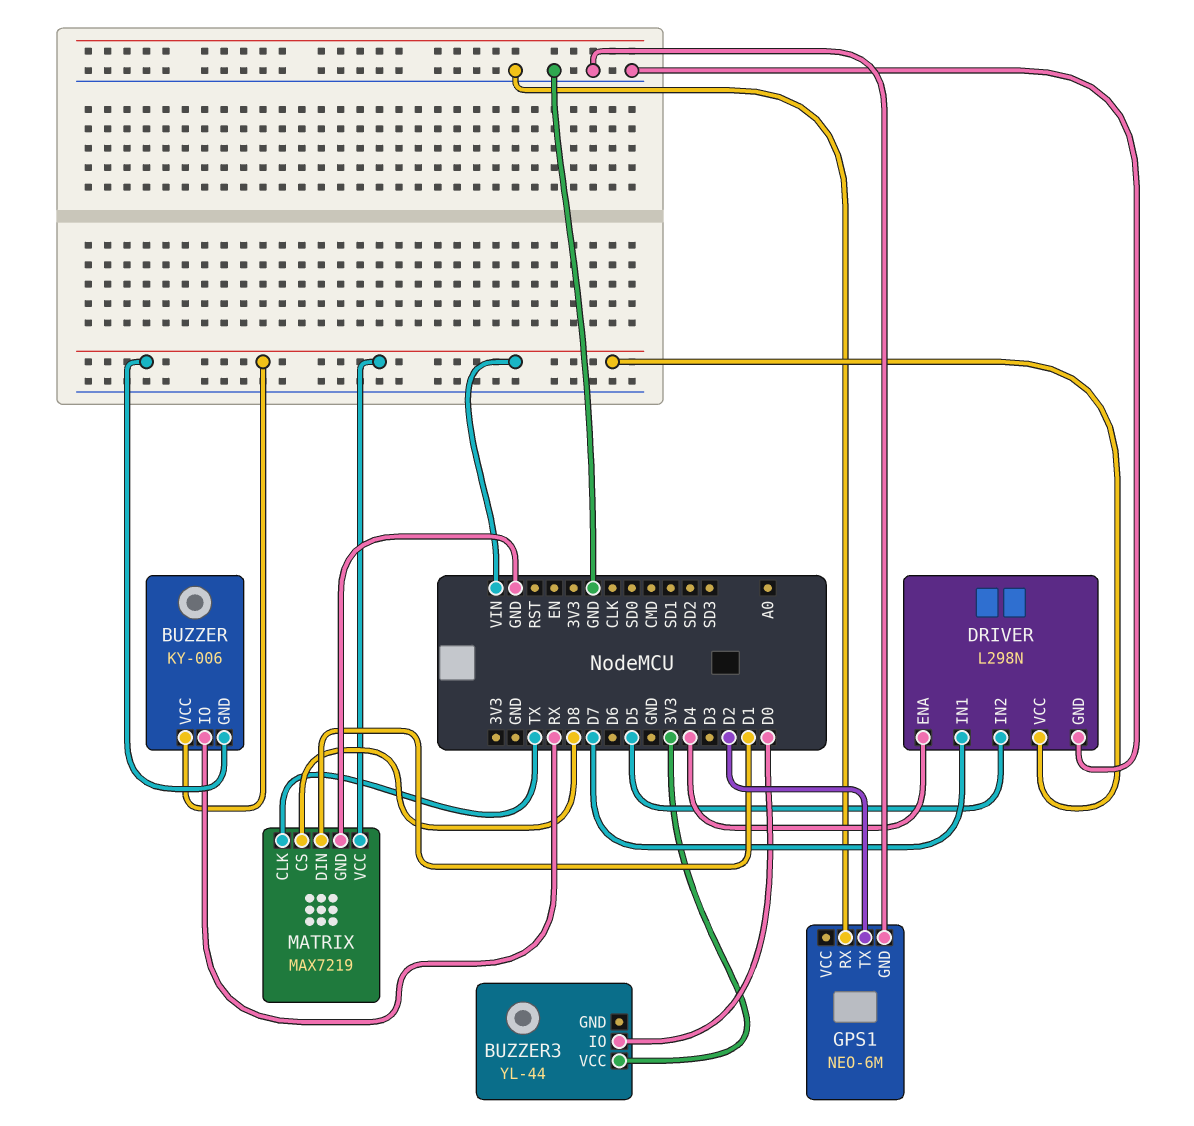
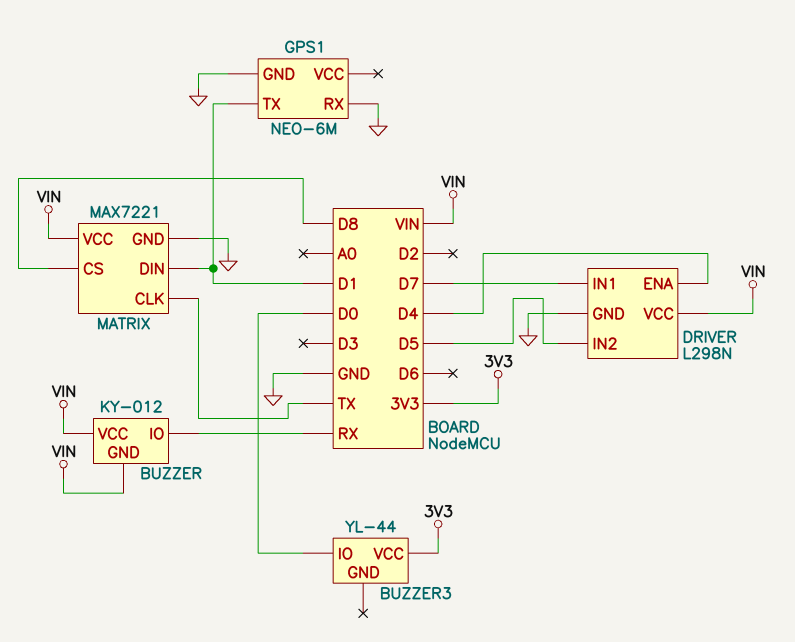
BUZZER: KY-006 -> KY-012
GPS1 pin TX: D2 -> D1
MATRIX: MAX7219 -> MAX7221

